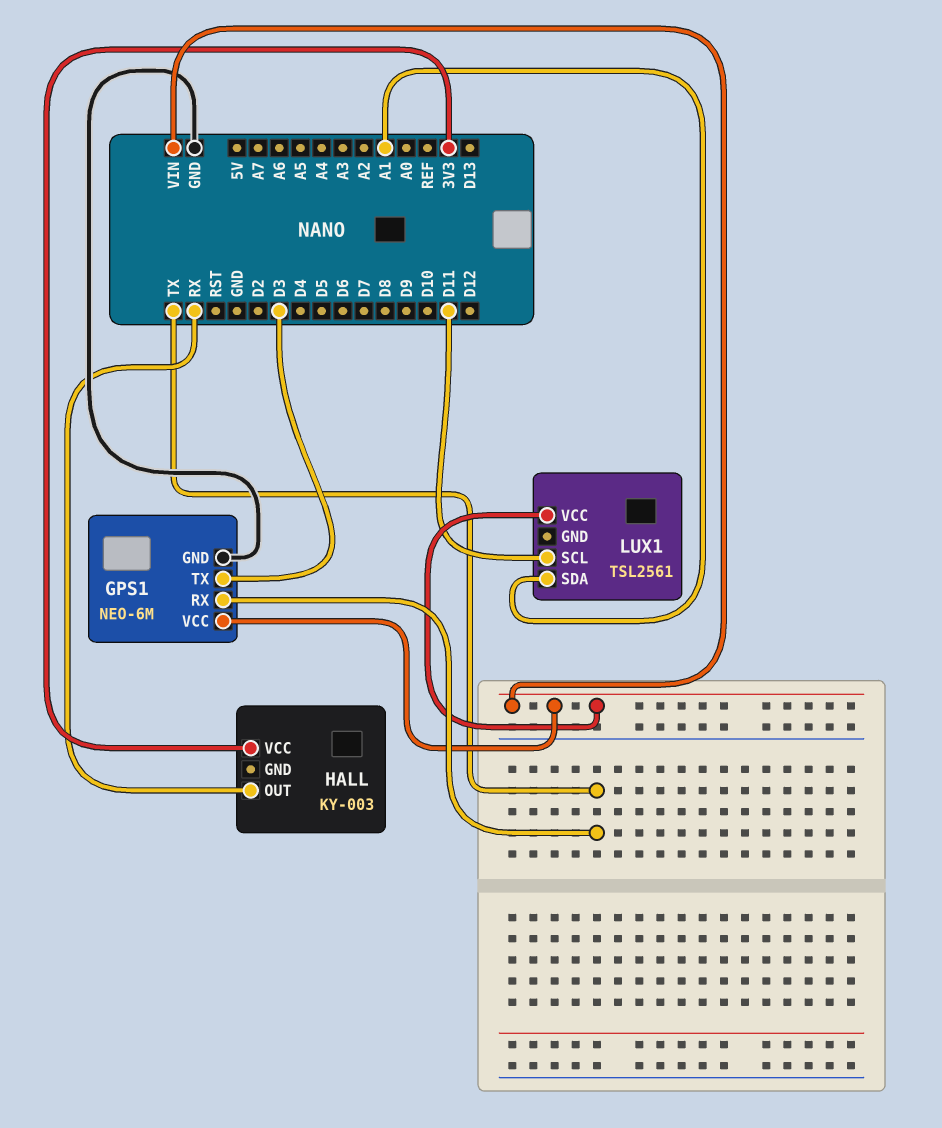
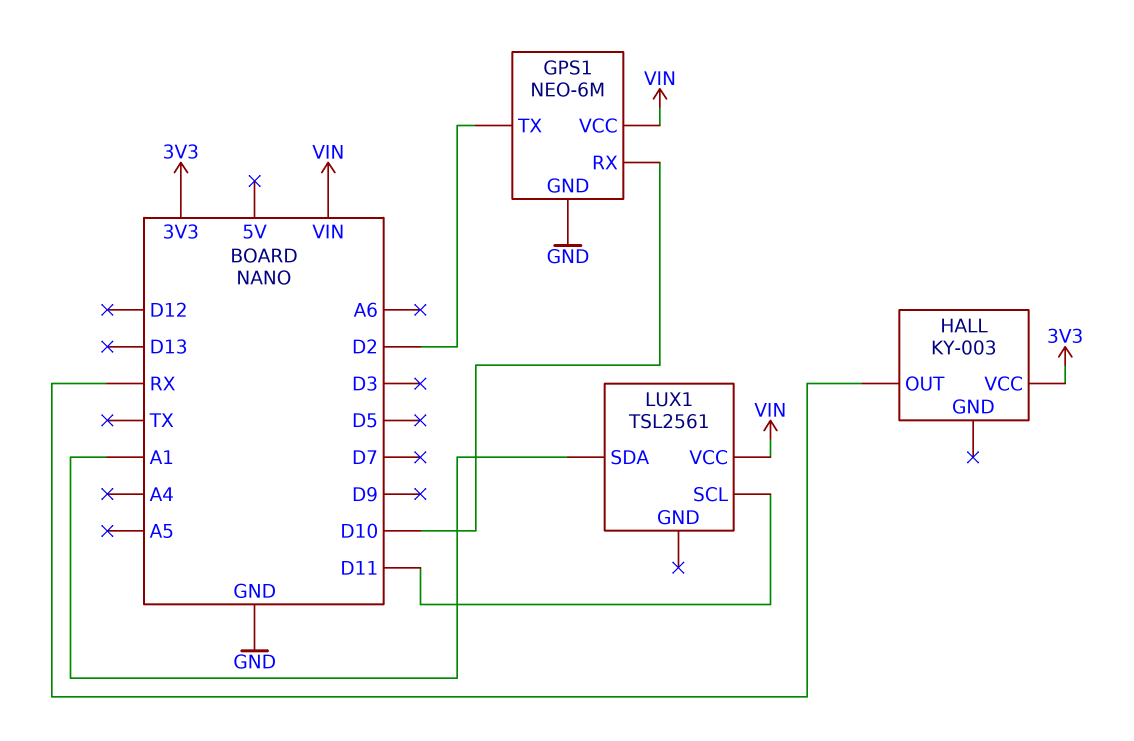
GPS1 pin RX: TX -> D10
GPS1 pin TX: D3 -> D2

